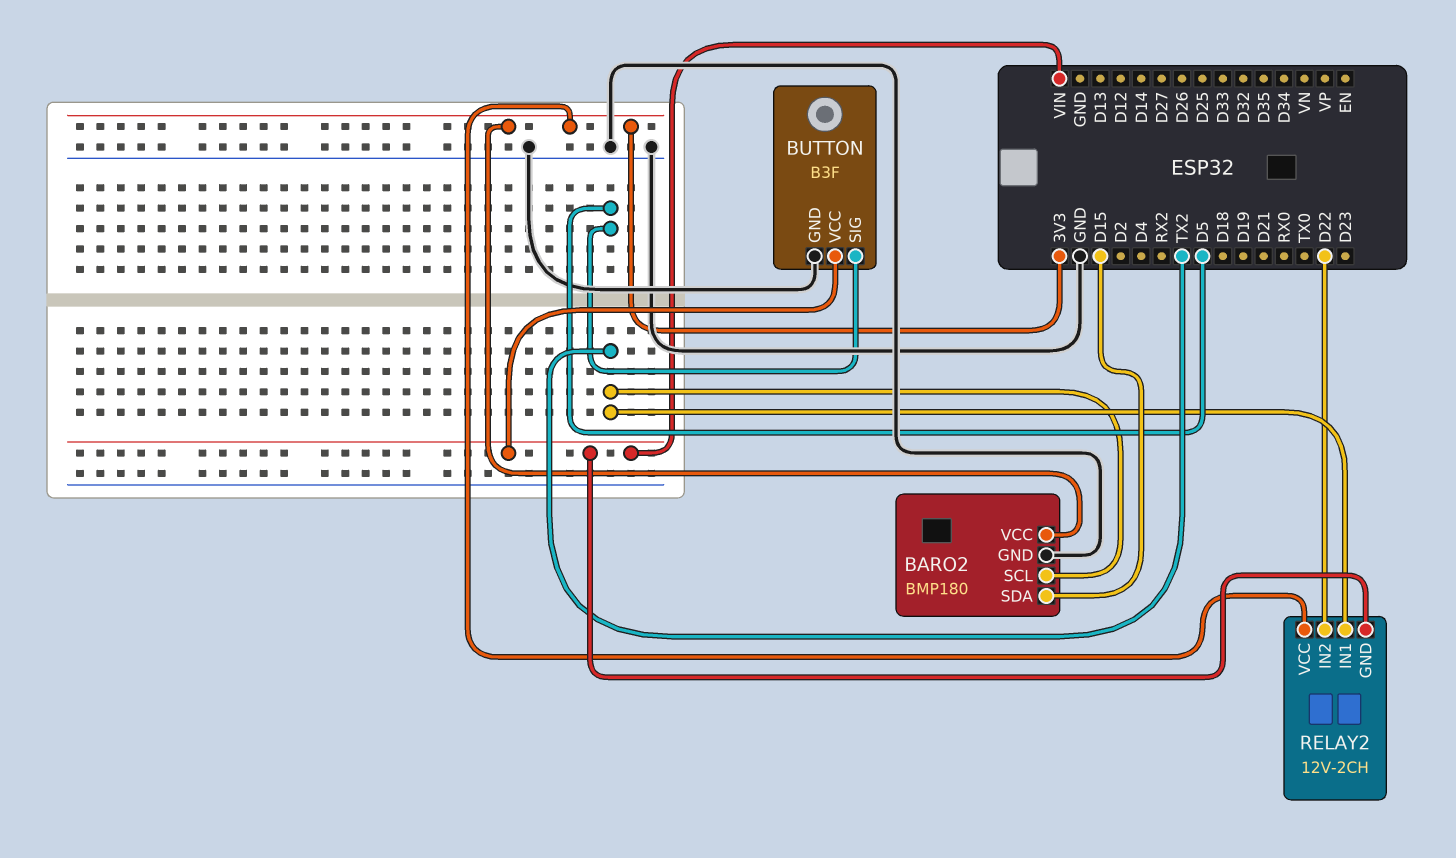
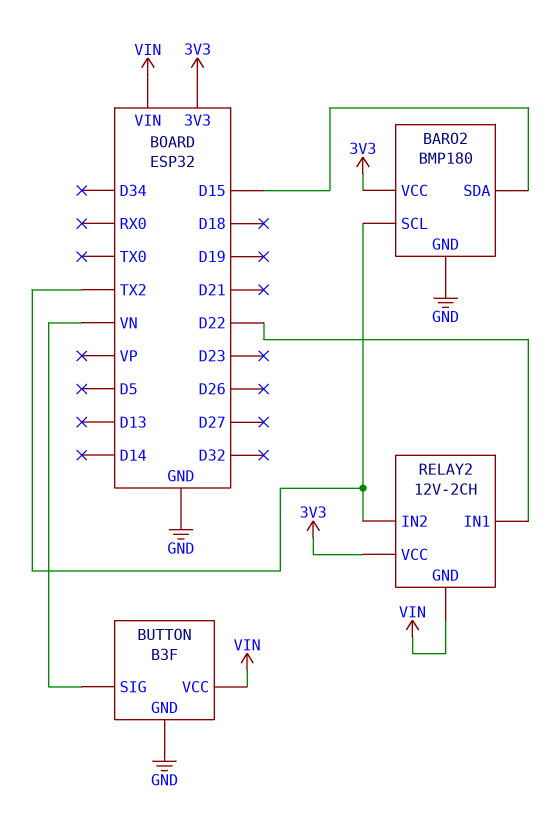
BUTTON pin SIG: D5 -> VN
RELAY2 pin IN1: TX2 -> D22
RELAY2 pin IN2: D22 -> TX2

